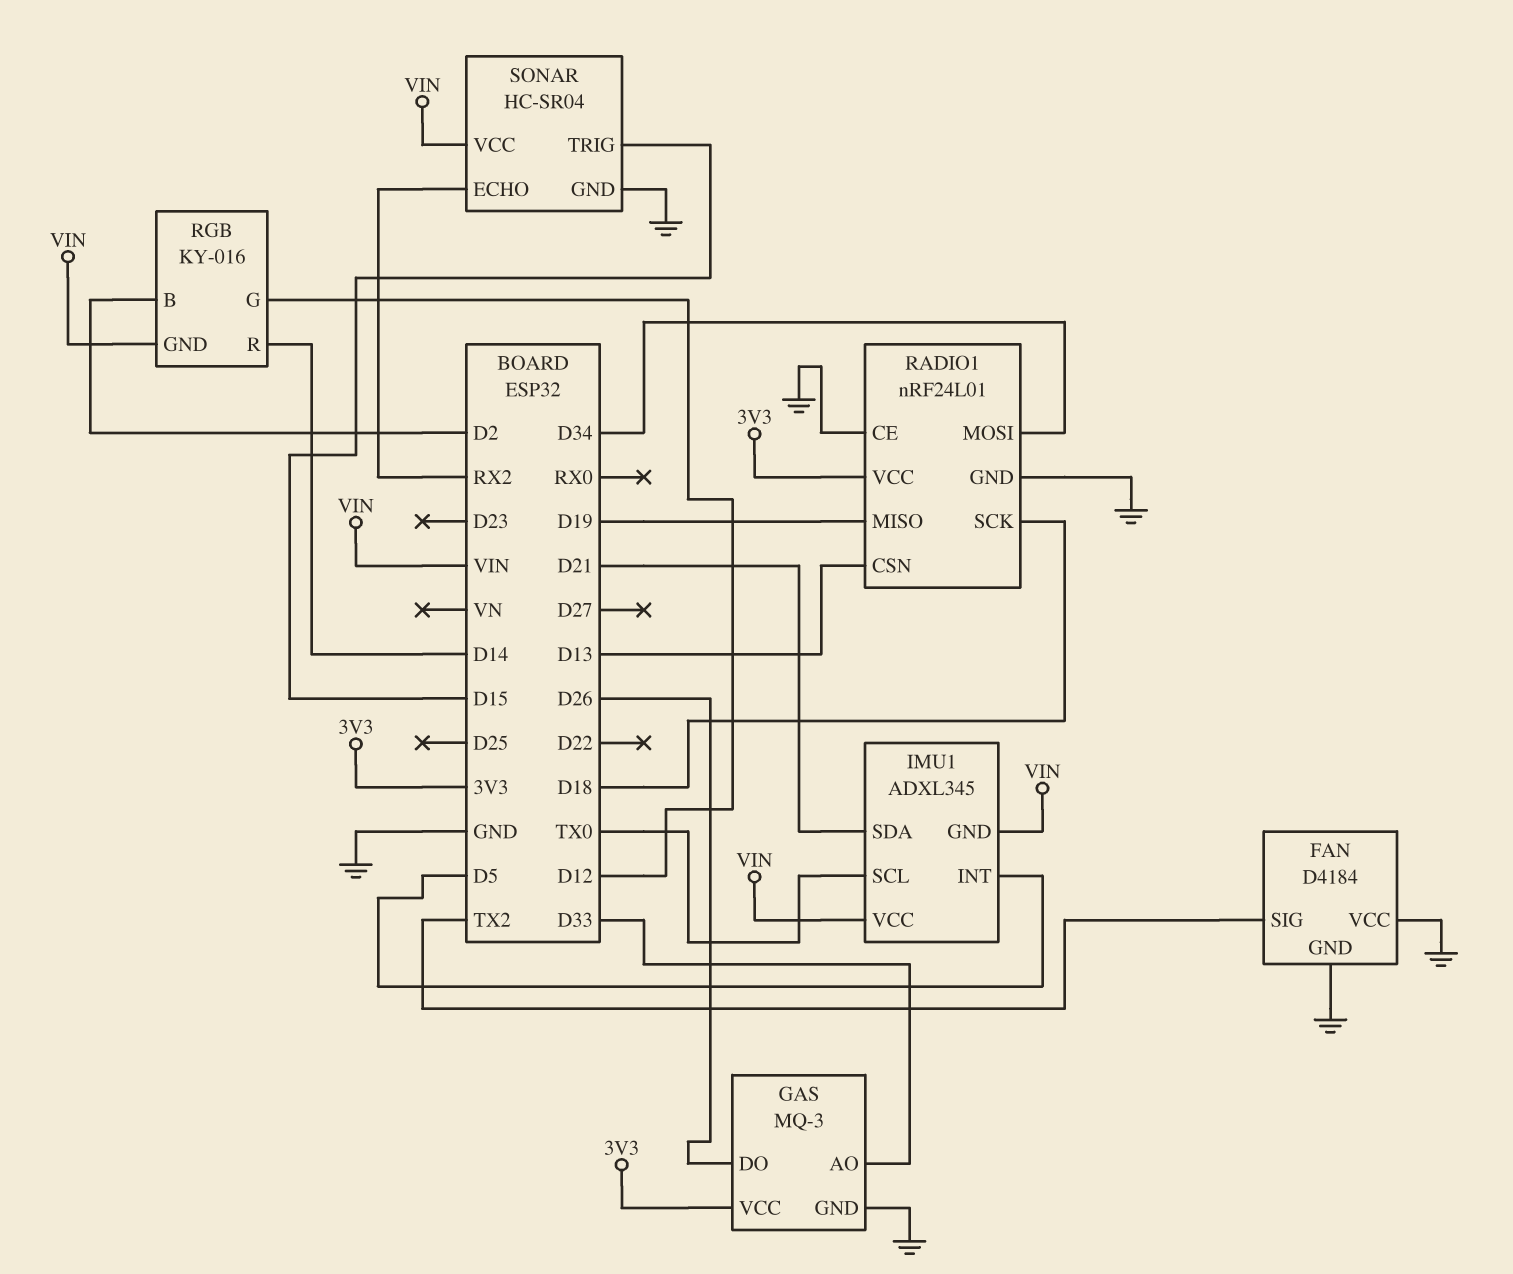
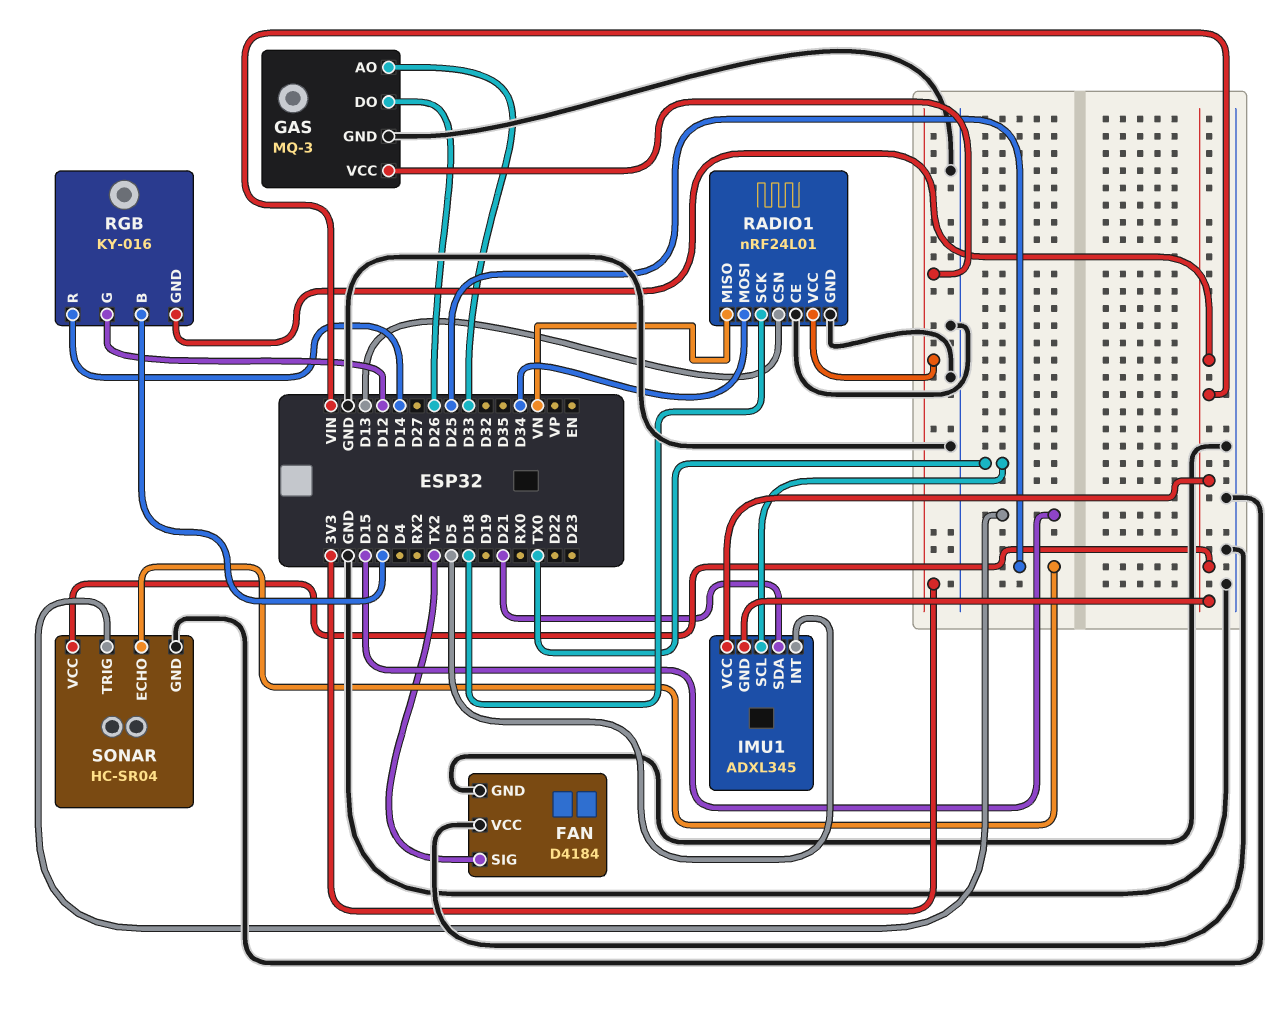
RADIO1 pin MISO: D19 -> VN
SONAR pin ECHO: RX2 -> D25

